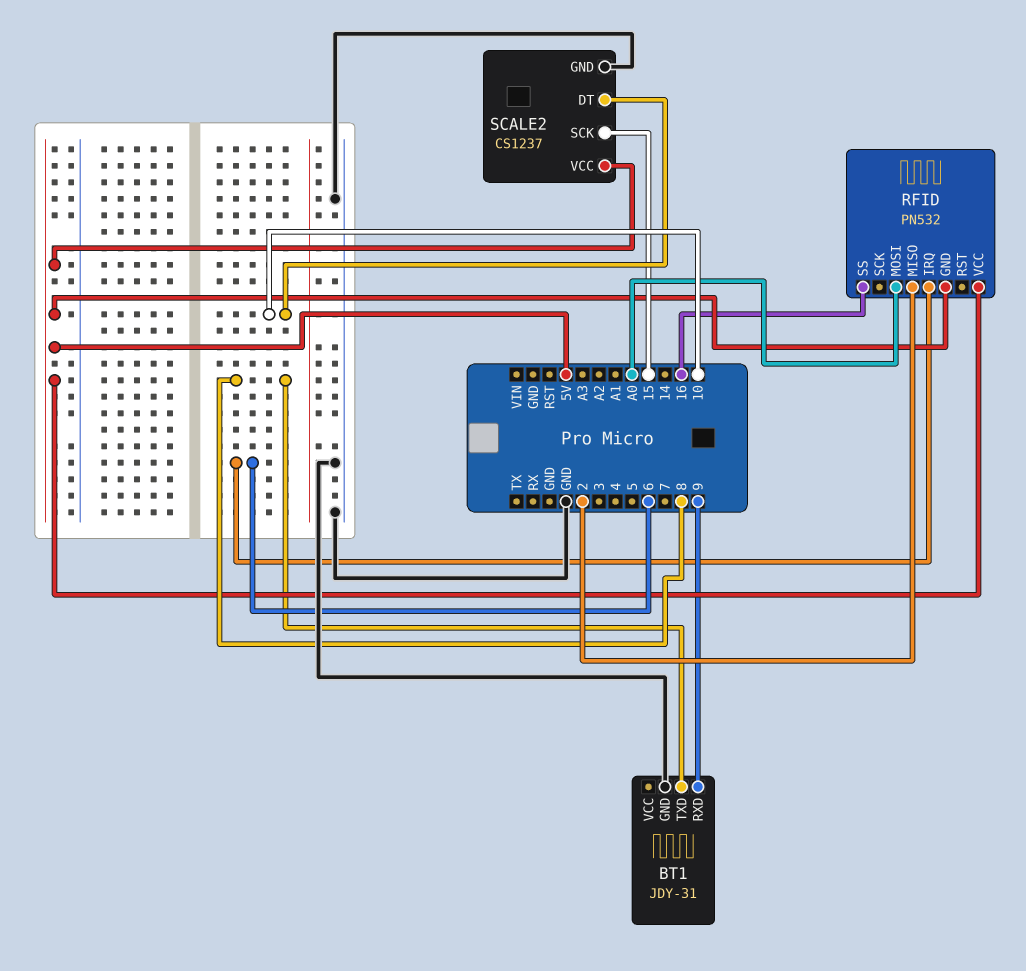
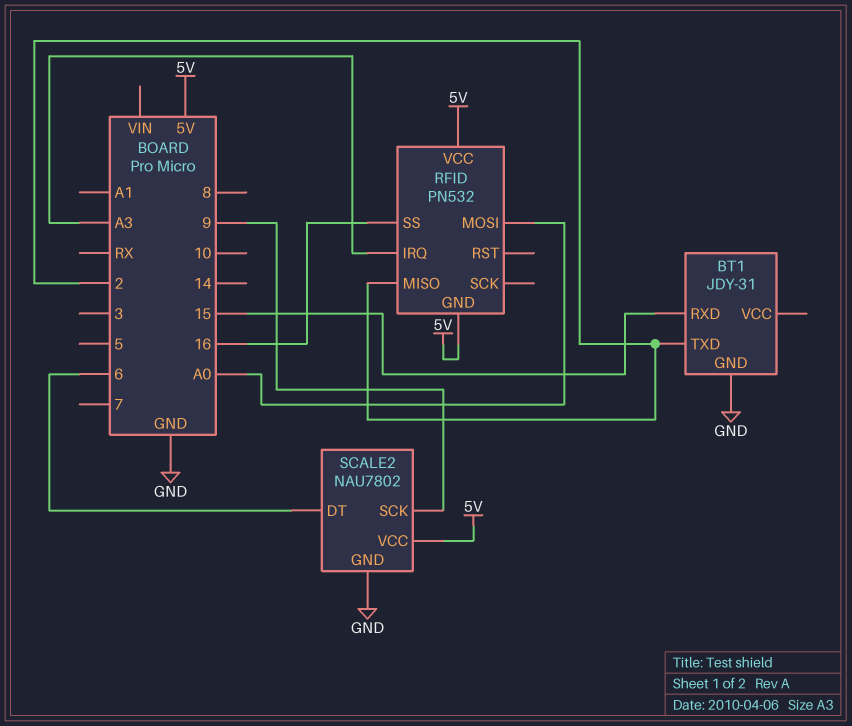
BT1 pin RXD: 9 -> 15
BT1 pin TXD: 8 -> 2
RFID pin IRQ: 6 -> A3
SCALE2: CS1237 -> NAU7802
SCALE2 pin DT: 10 -> 6
SCALE2 pin SCK: 15 -> 9

